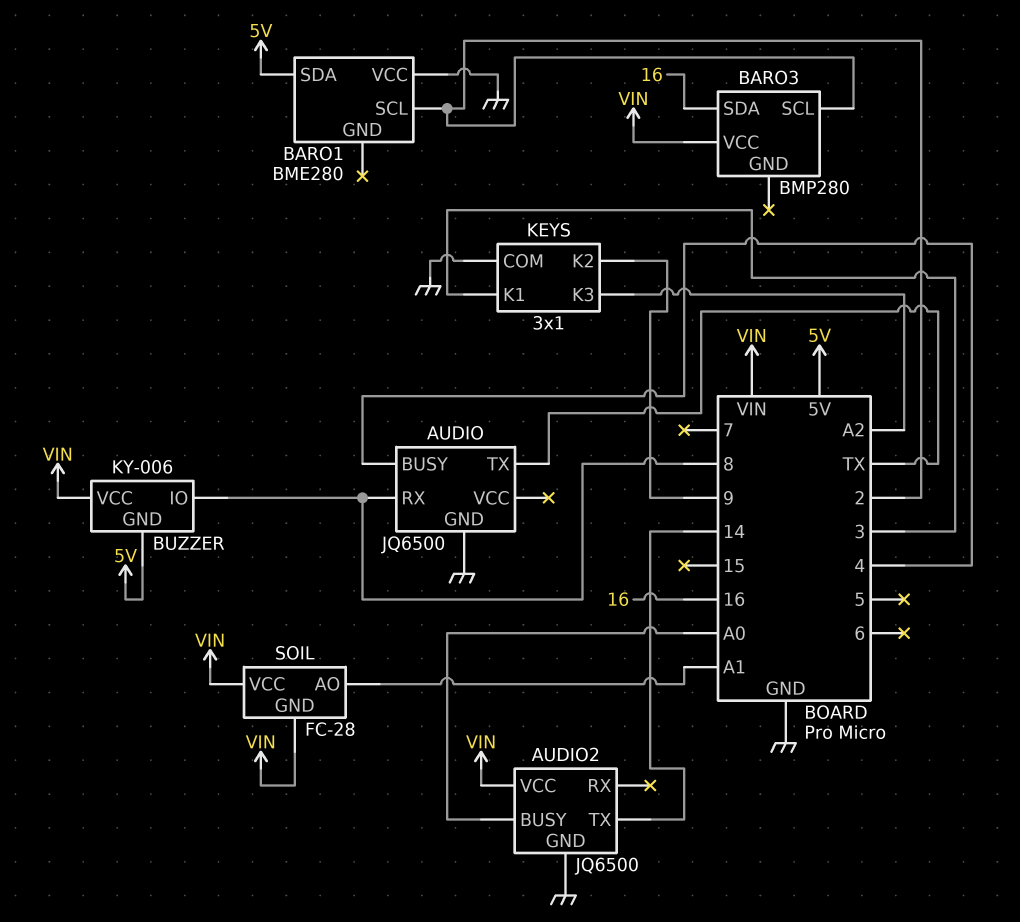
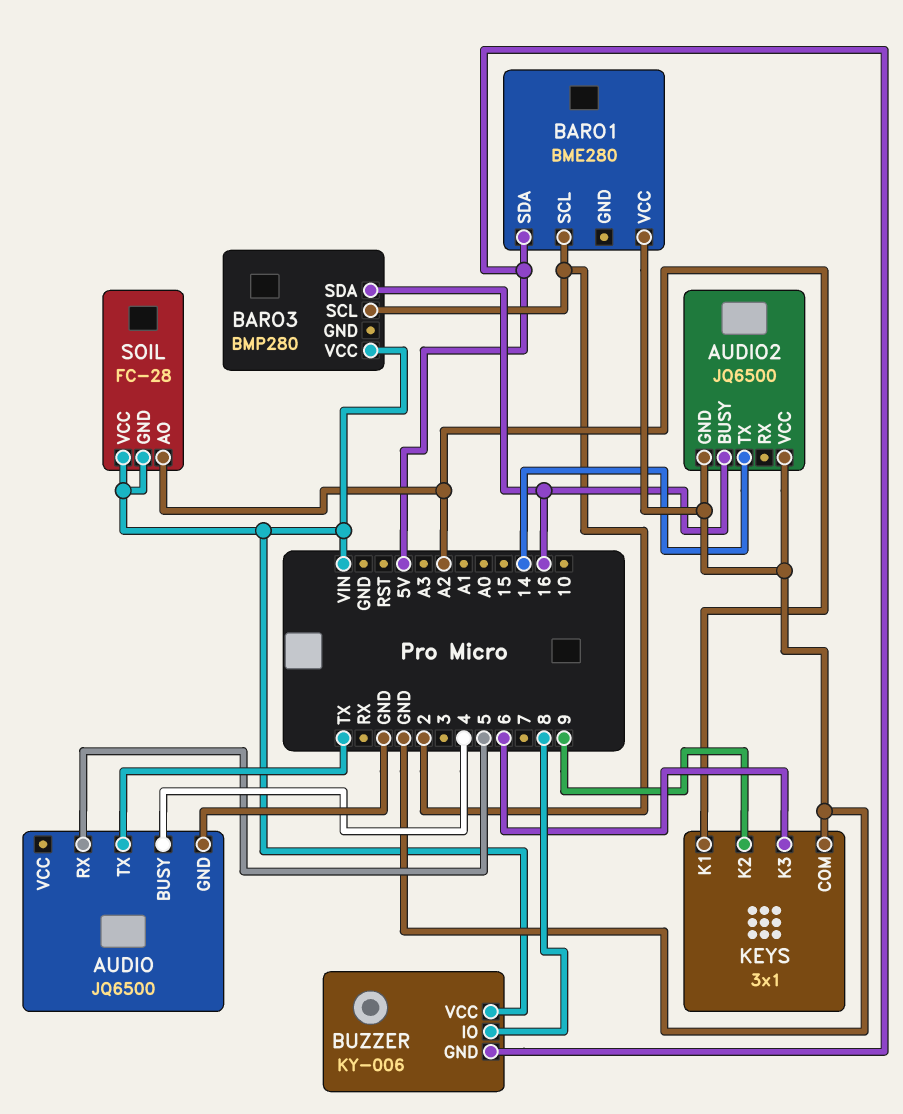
AUDIO pin RX: 8 -> 5
AUDIO2 pin BUSY: A0 -> 16
AUDIO2 pin VCC: VIN -> GND
KEYS pin K1: 3 -> A2
KEYS pin K3: A2 -> 6
SOIL pin AO: A1 -> A2

